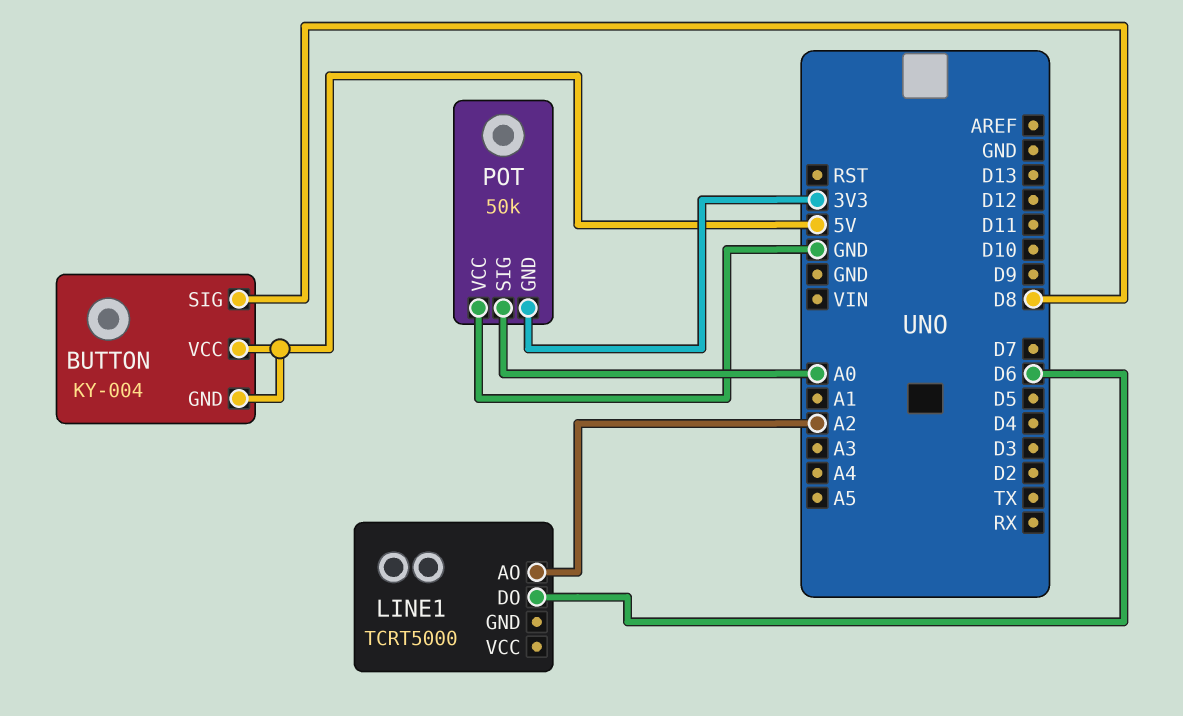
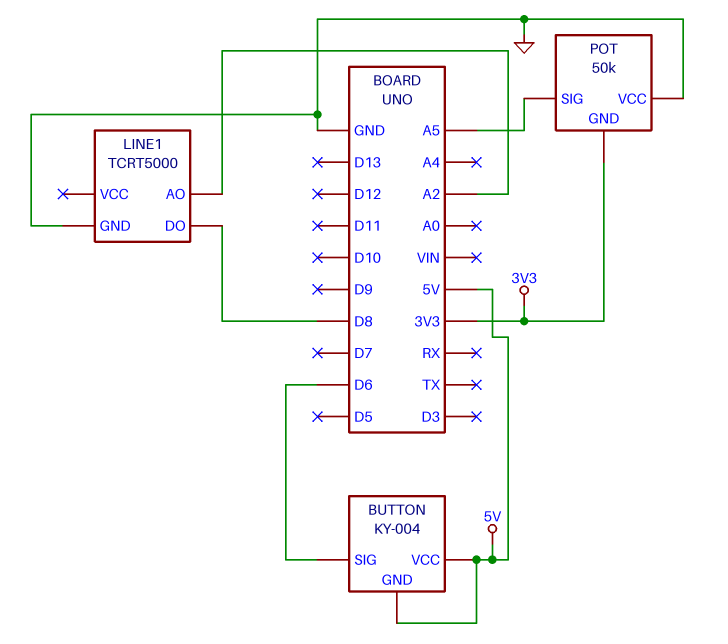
BUTTON pin SIG: D8 -> D6
LINE1 pin DO: D6 -> D8
LINE1 pin GND: none -> GND
POT pin SIG: A0 -> A5

